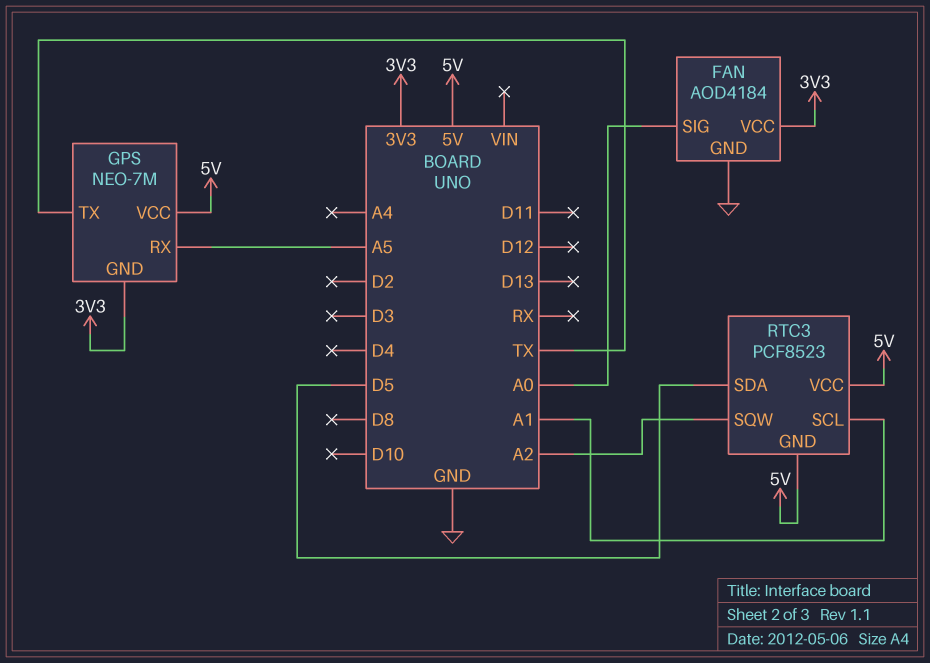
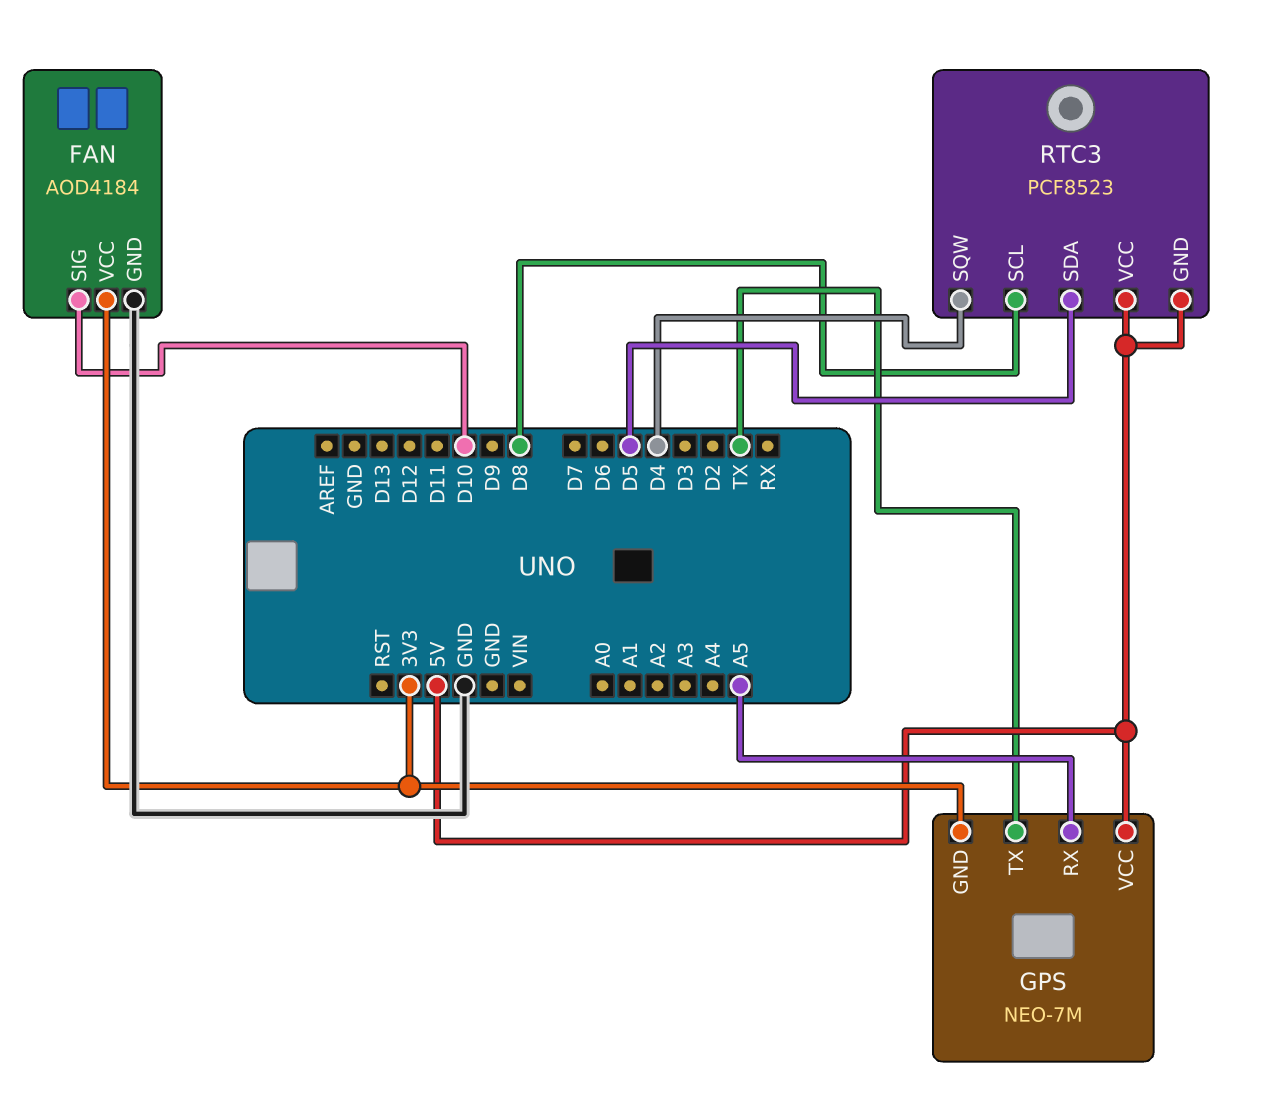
FAN pin SIG: A0 -> D10
RTC3 pin SCL: A1 -> D8
RTC3 pin SQW: A2 -> D4

